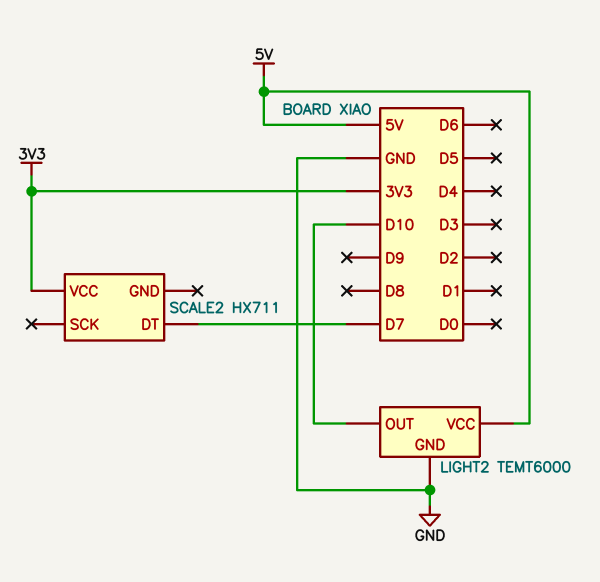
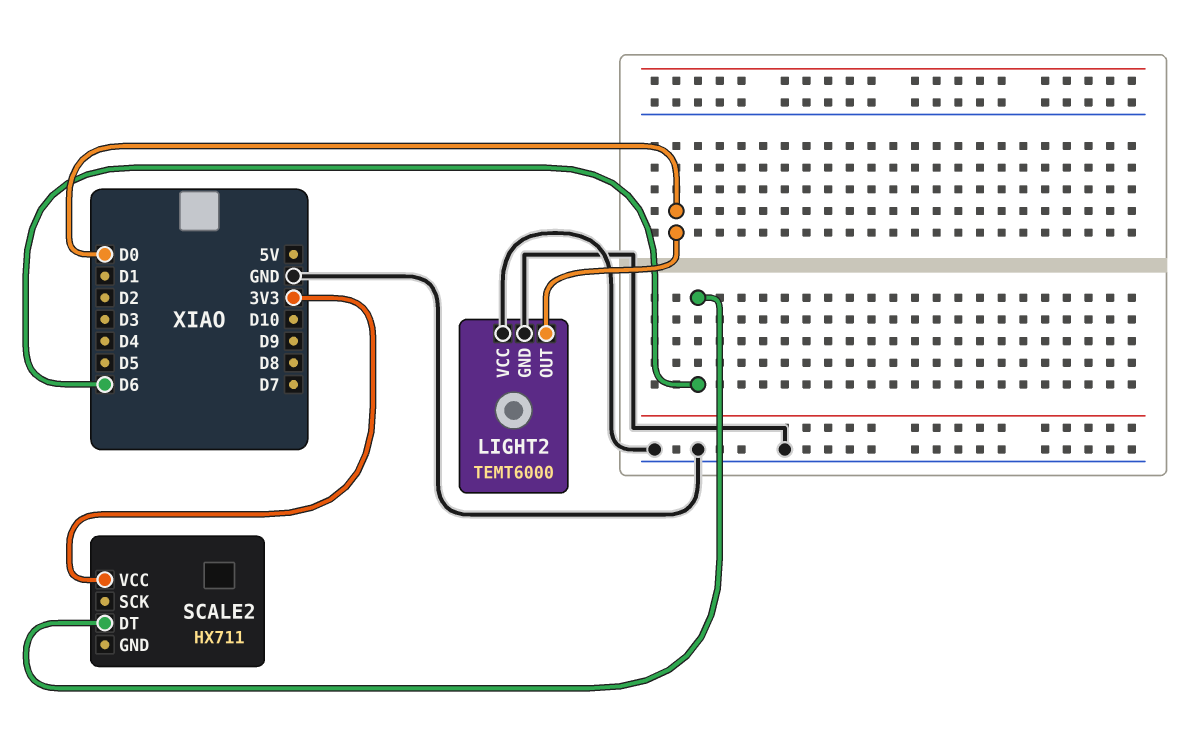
LIGHT2 pin OUT: D10 -> D0
LIGHT2 pin VCC: 5V -> GND
SCALE2 pin DT: D7 -> D6

